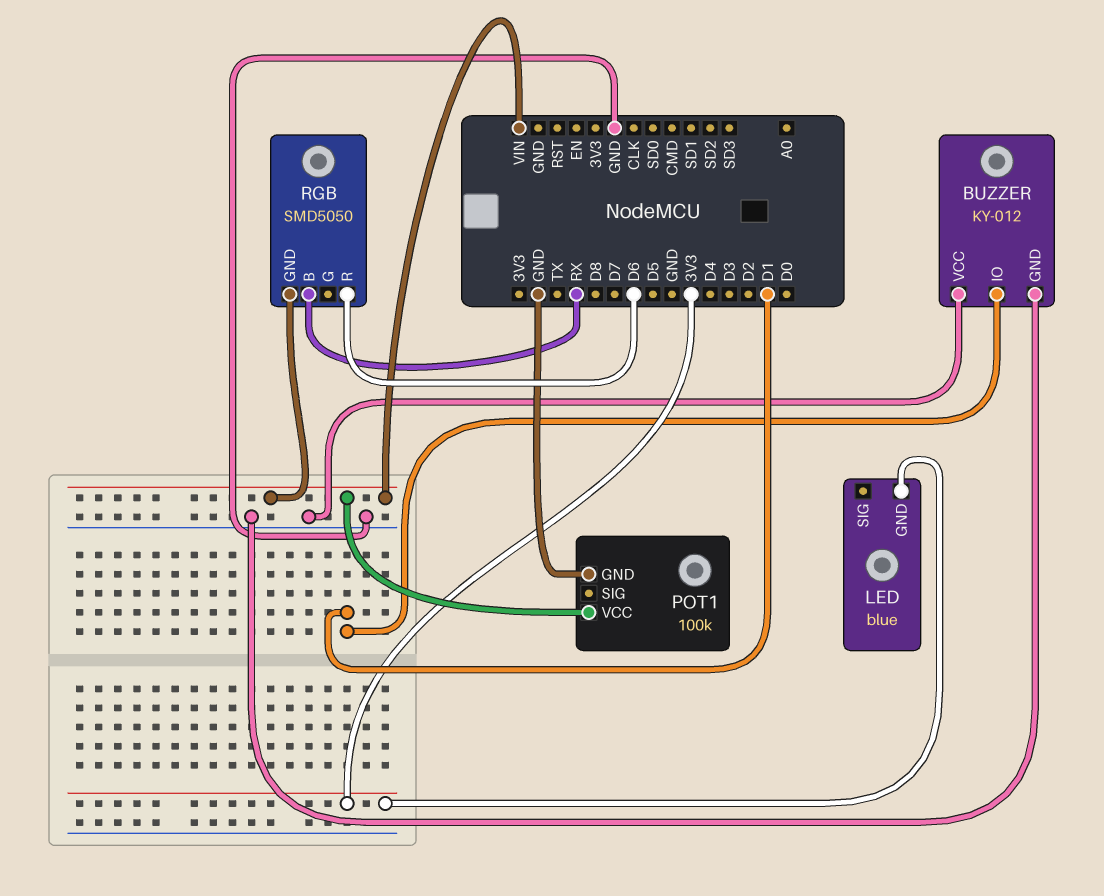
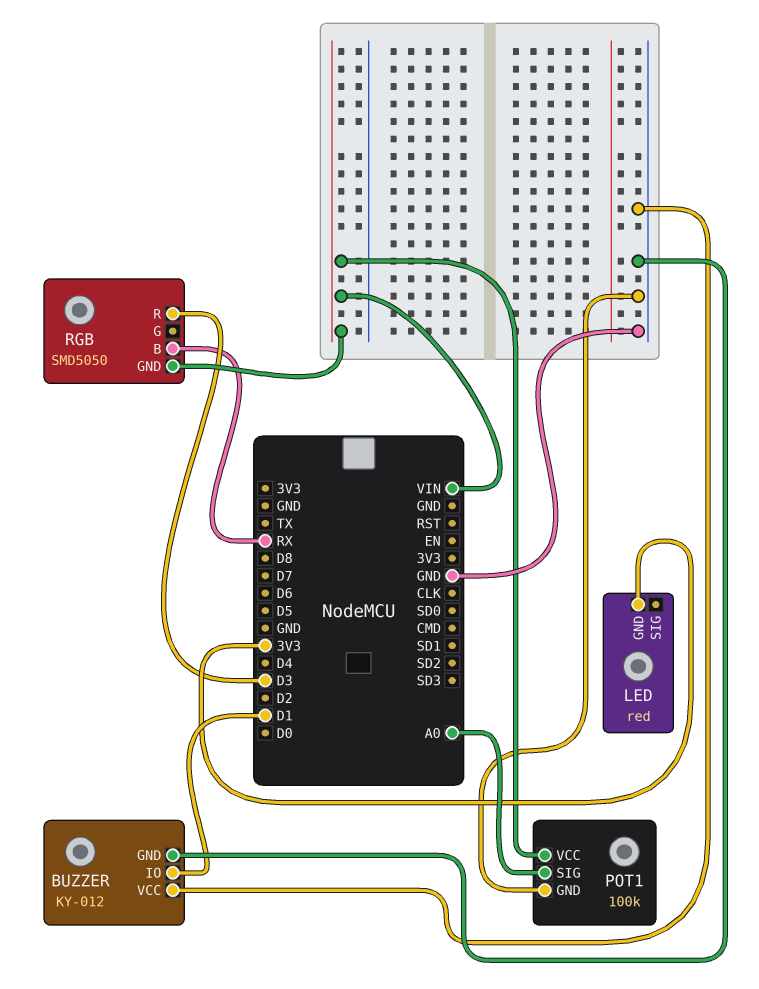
LED: blue -> red
POT1 pin SIG: none -> A0
RGB pin R: D6 -> D3

